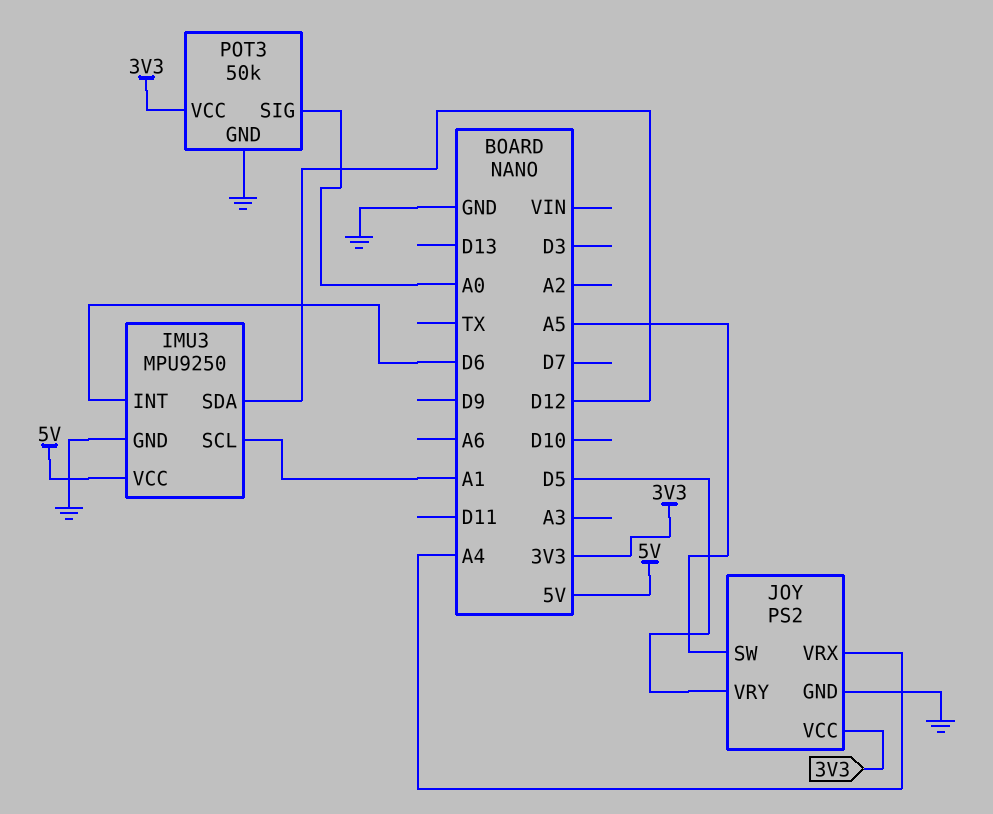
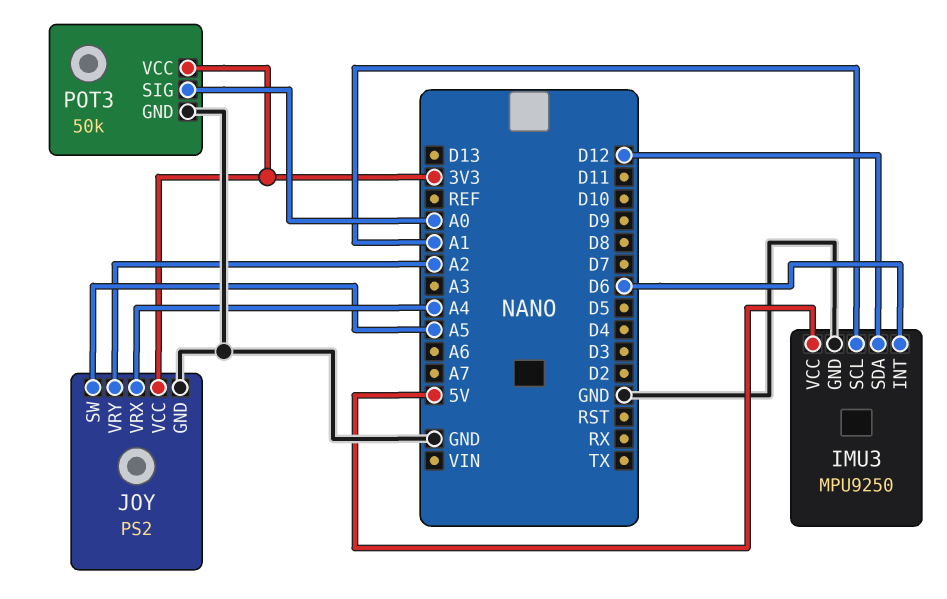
JOY pin VRY: D5 -> A2

